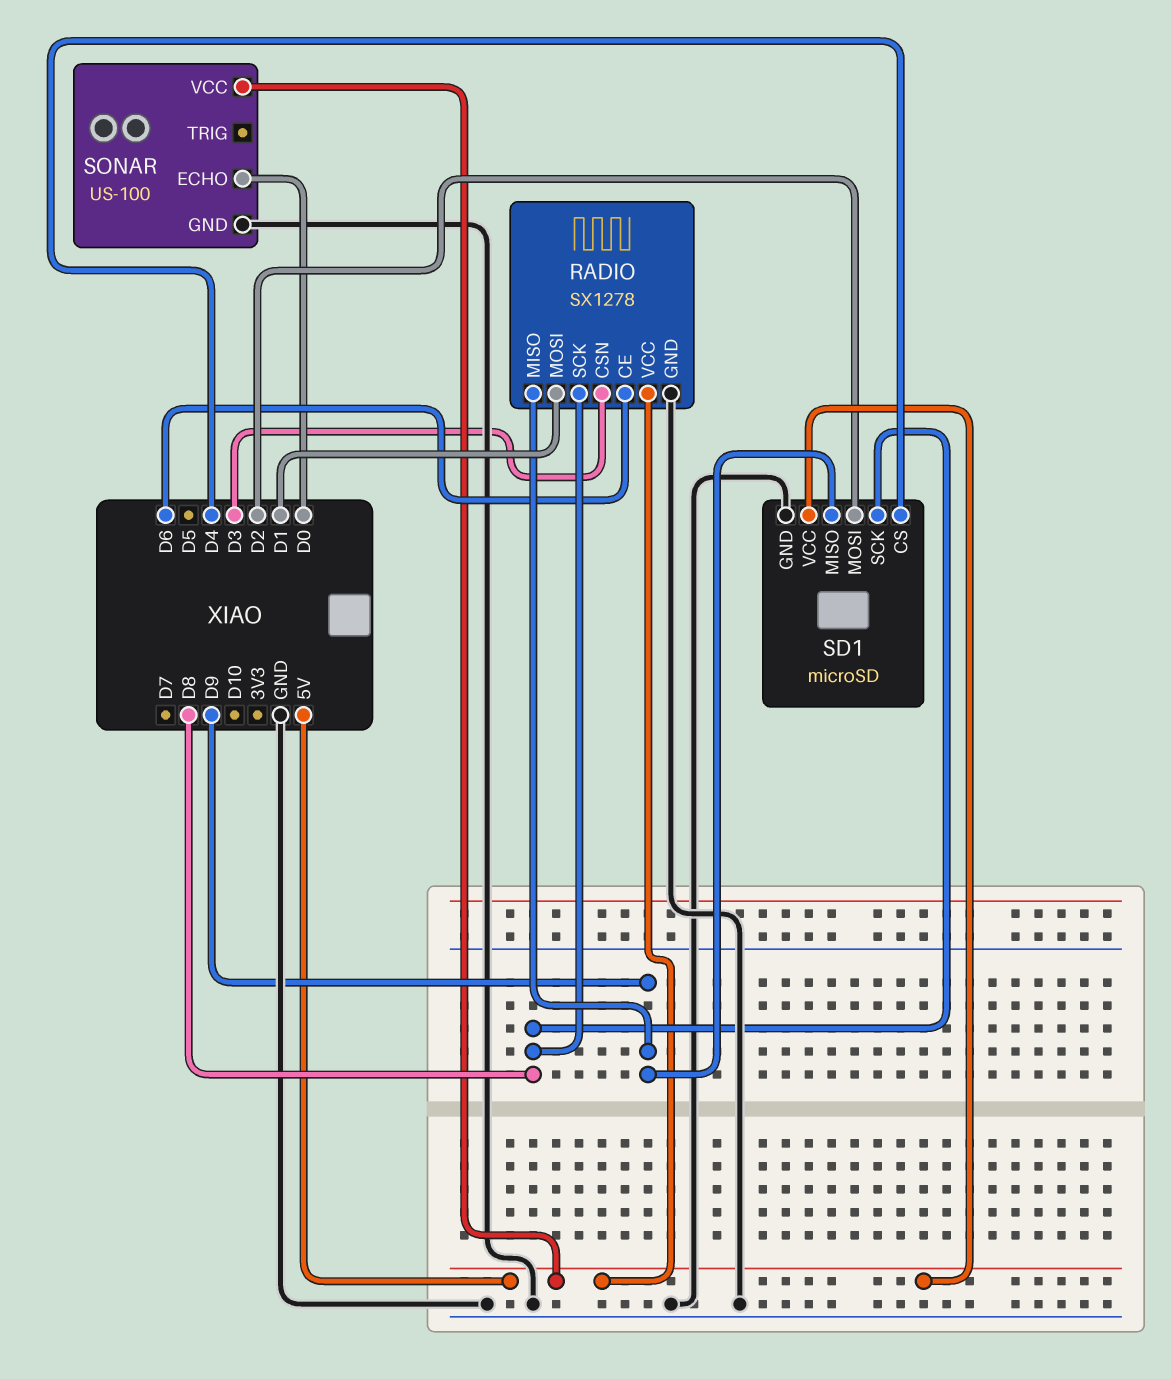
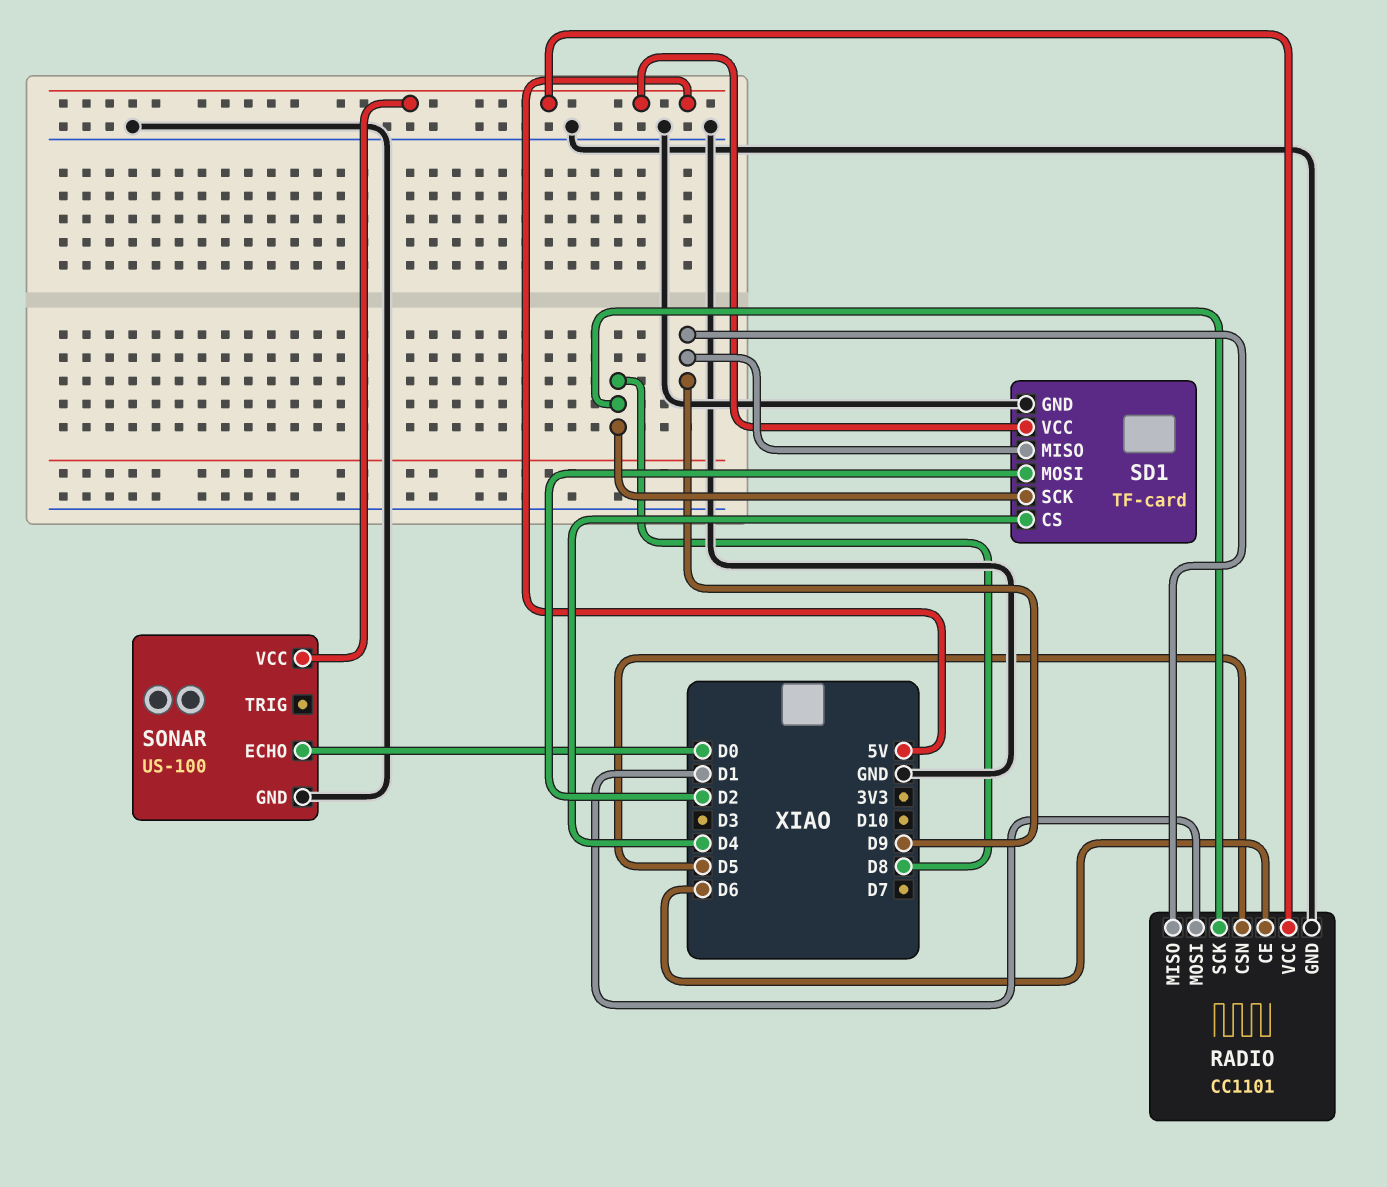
RADIO: SX1278 -> CC1101
RADIO pin CSN: D3 -> D5
SD1: microSD -> TF-card

